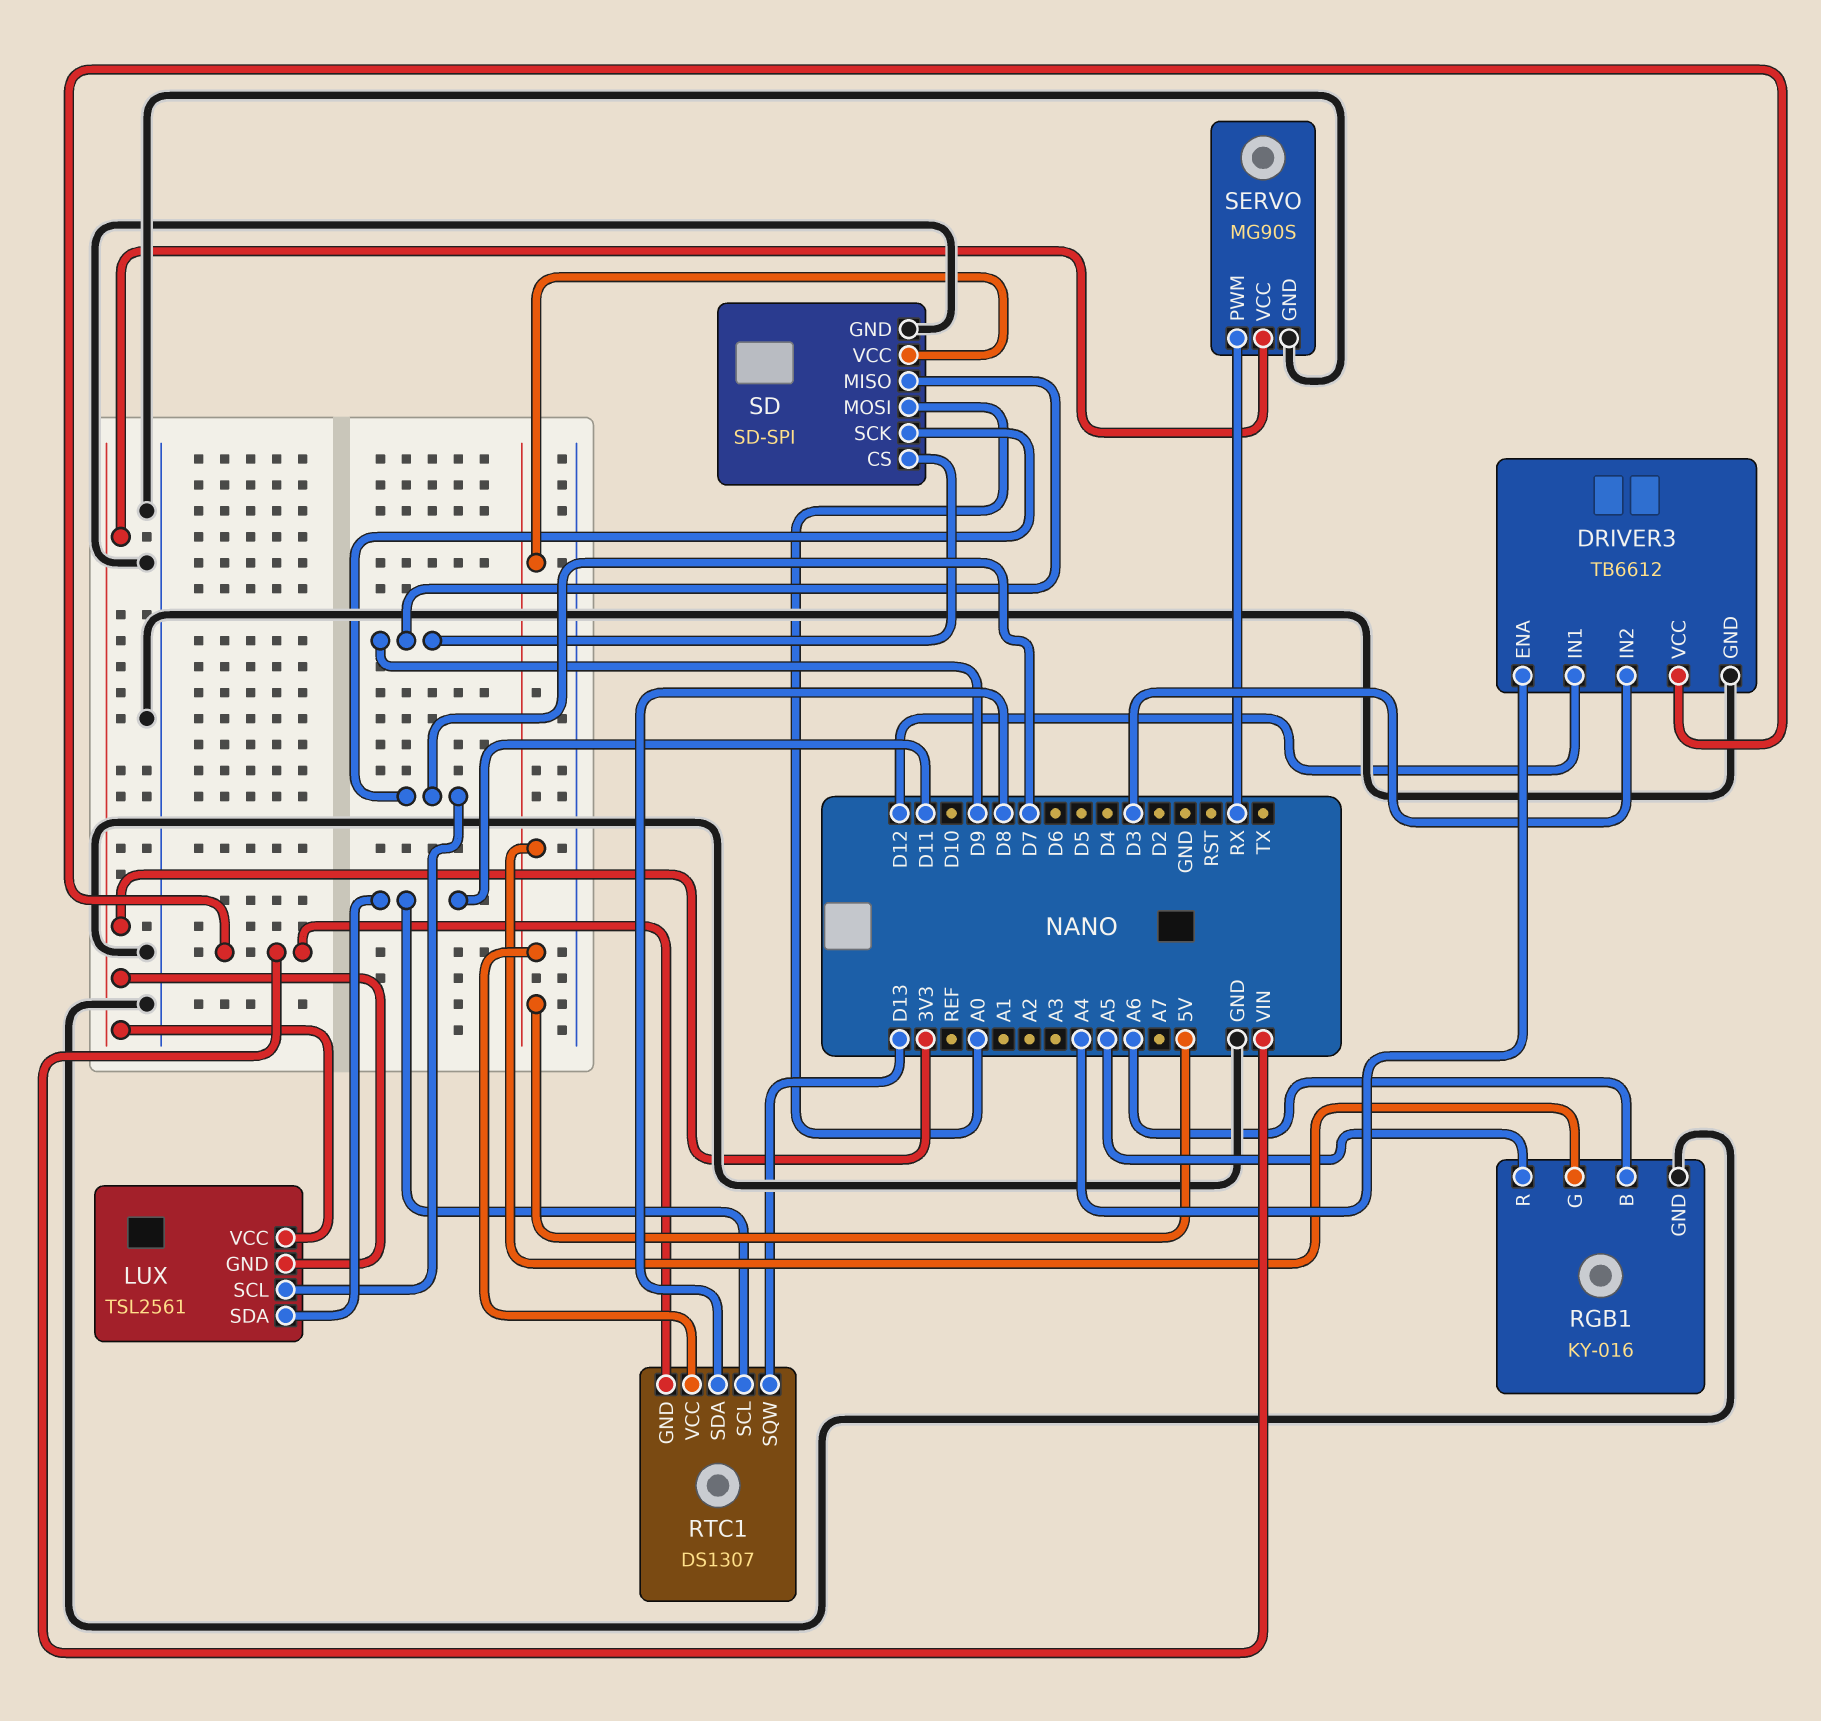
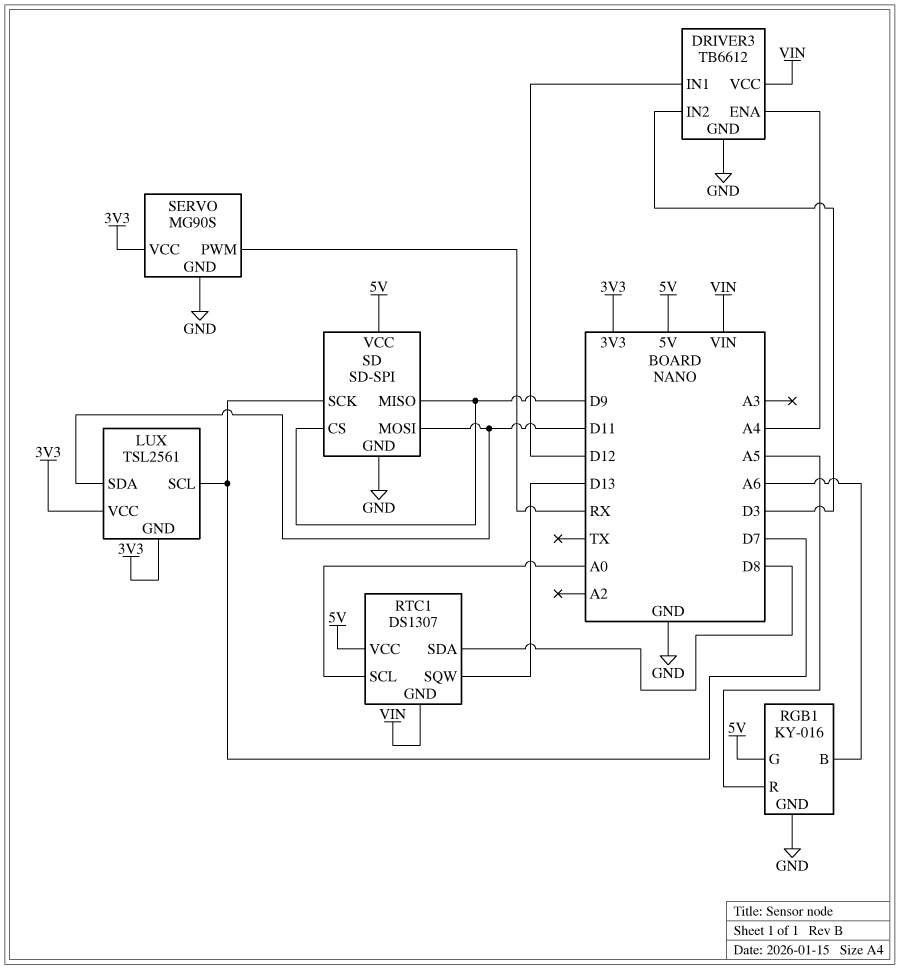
RTC1 pin SCL: D11 -> A0
SD pin MOSI: A0 -> D11

